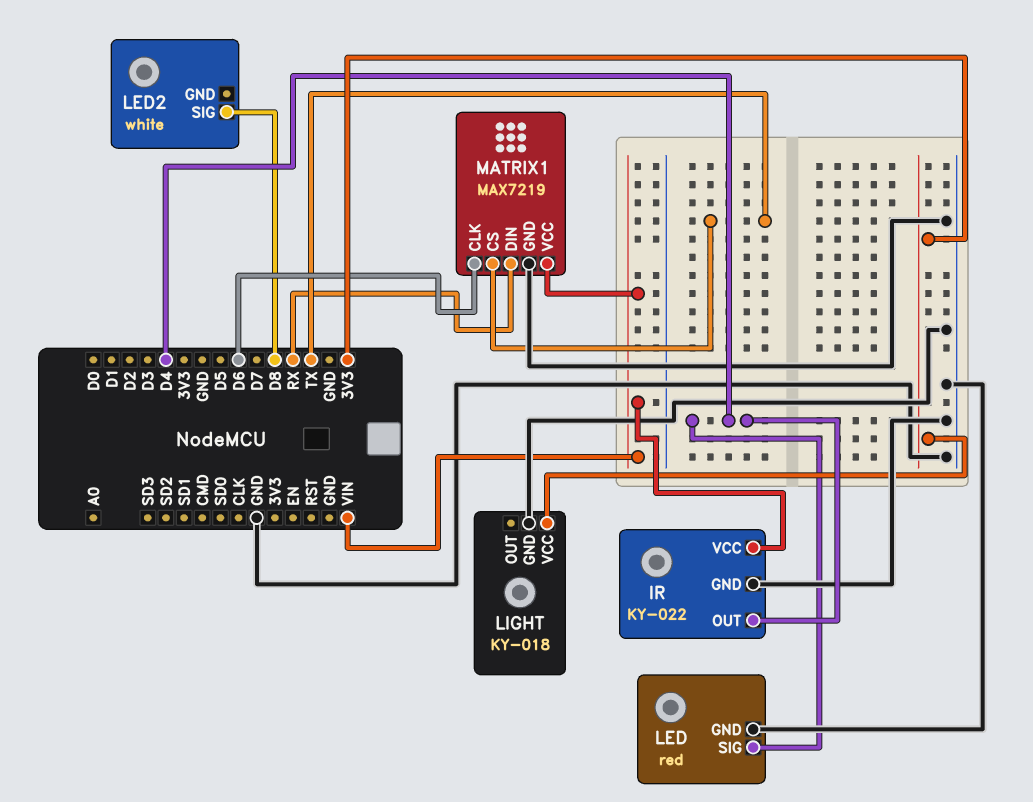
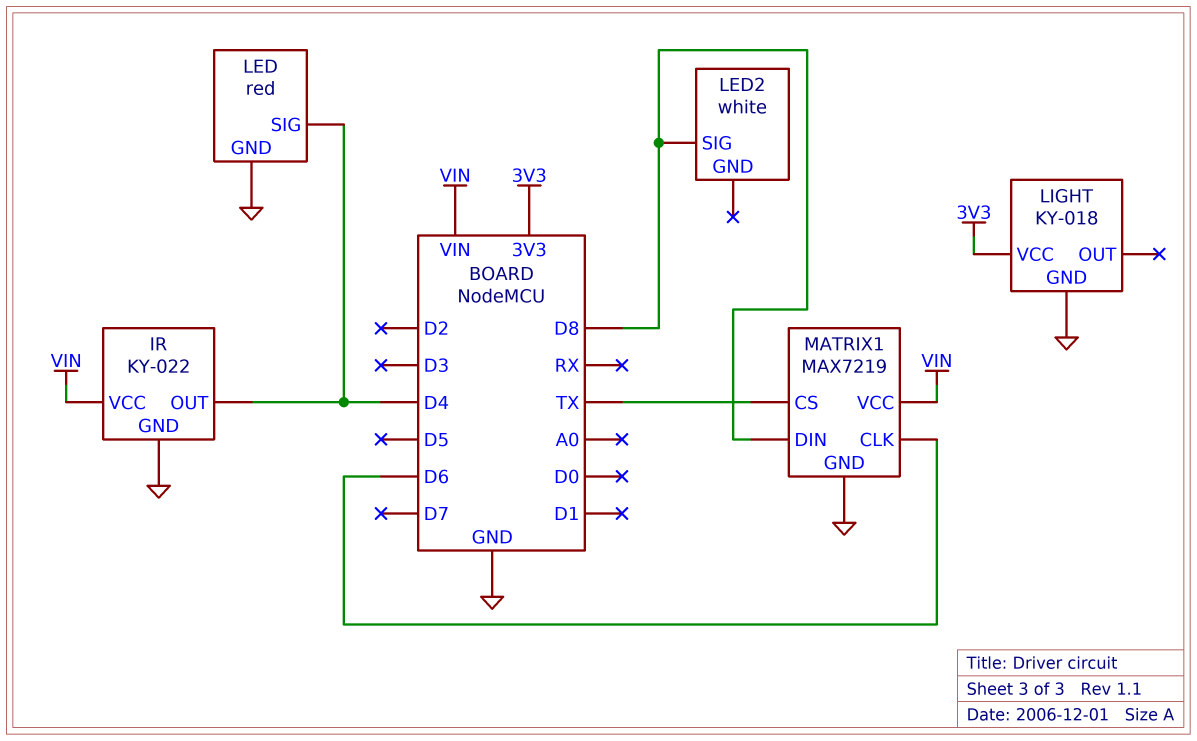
MATRIX1 pin DIN: RX -> D8

